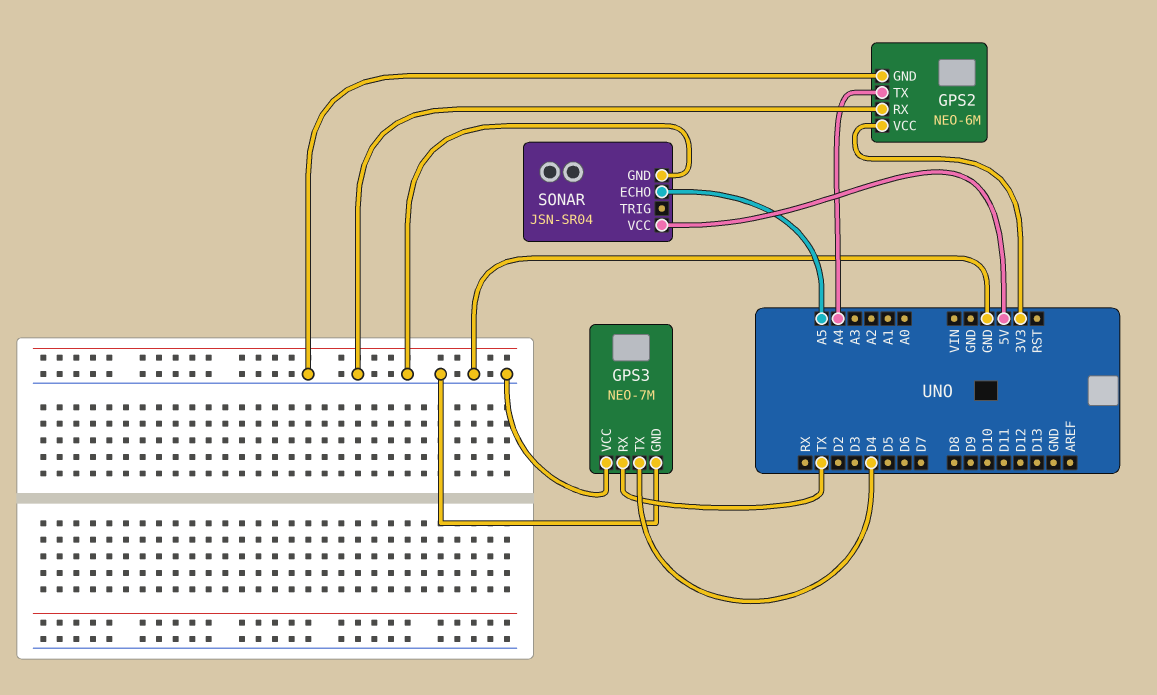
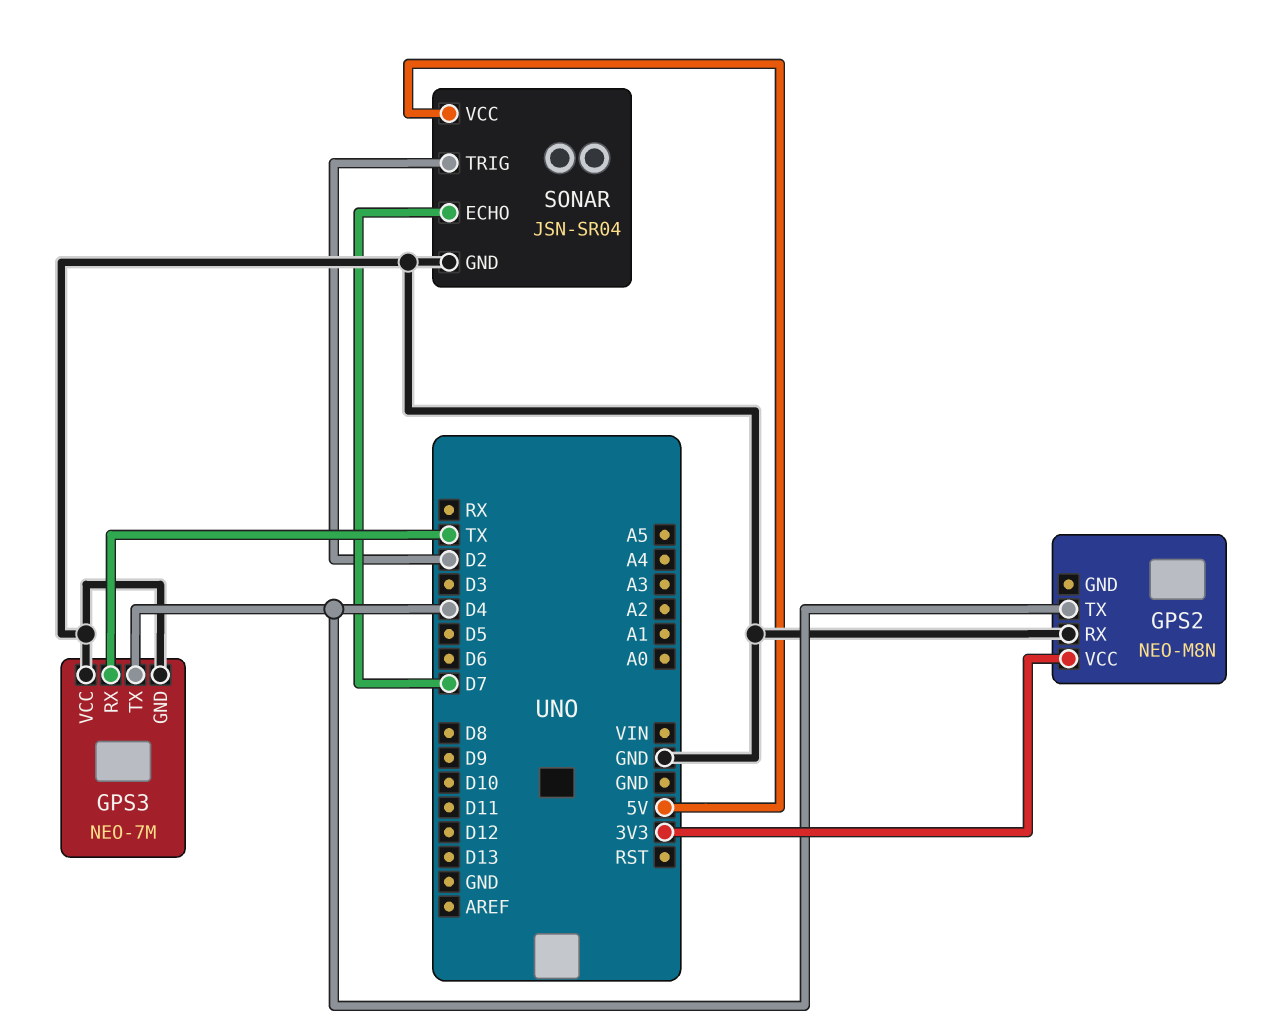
GPS2: NEO-6M -> NEO-M8N
GPS2 pin GND: GND -> none
GPS2 pin TX: A4 -> D4
SONAR pin ECHO: A5 -> D7
SONAR pin TRIG: none -> D2

